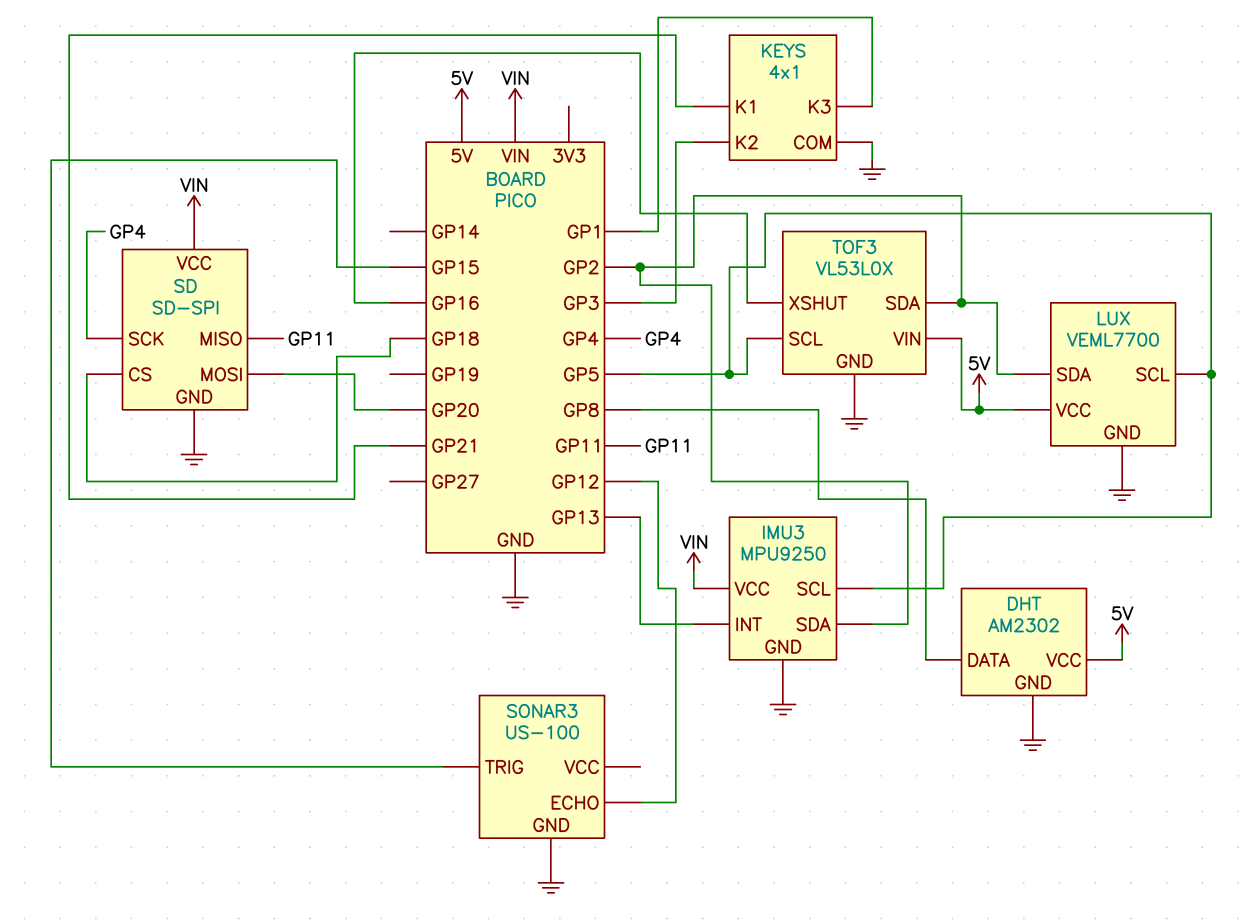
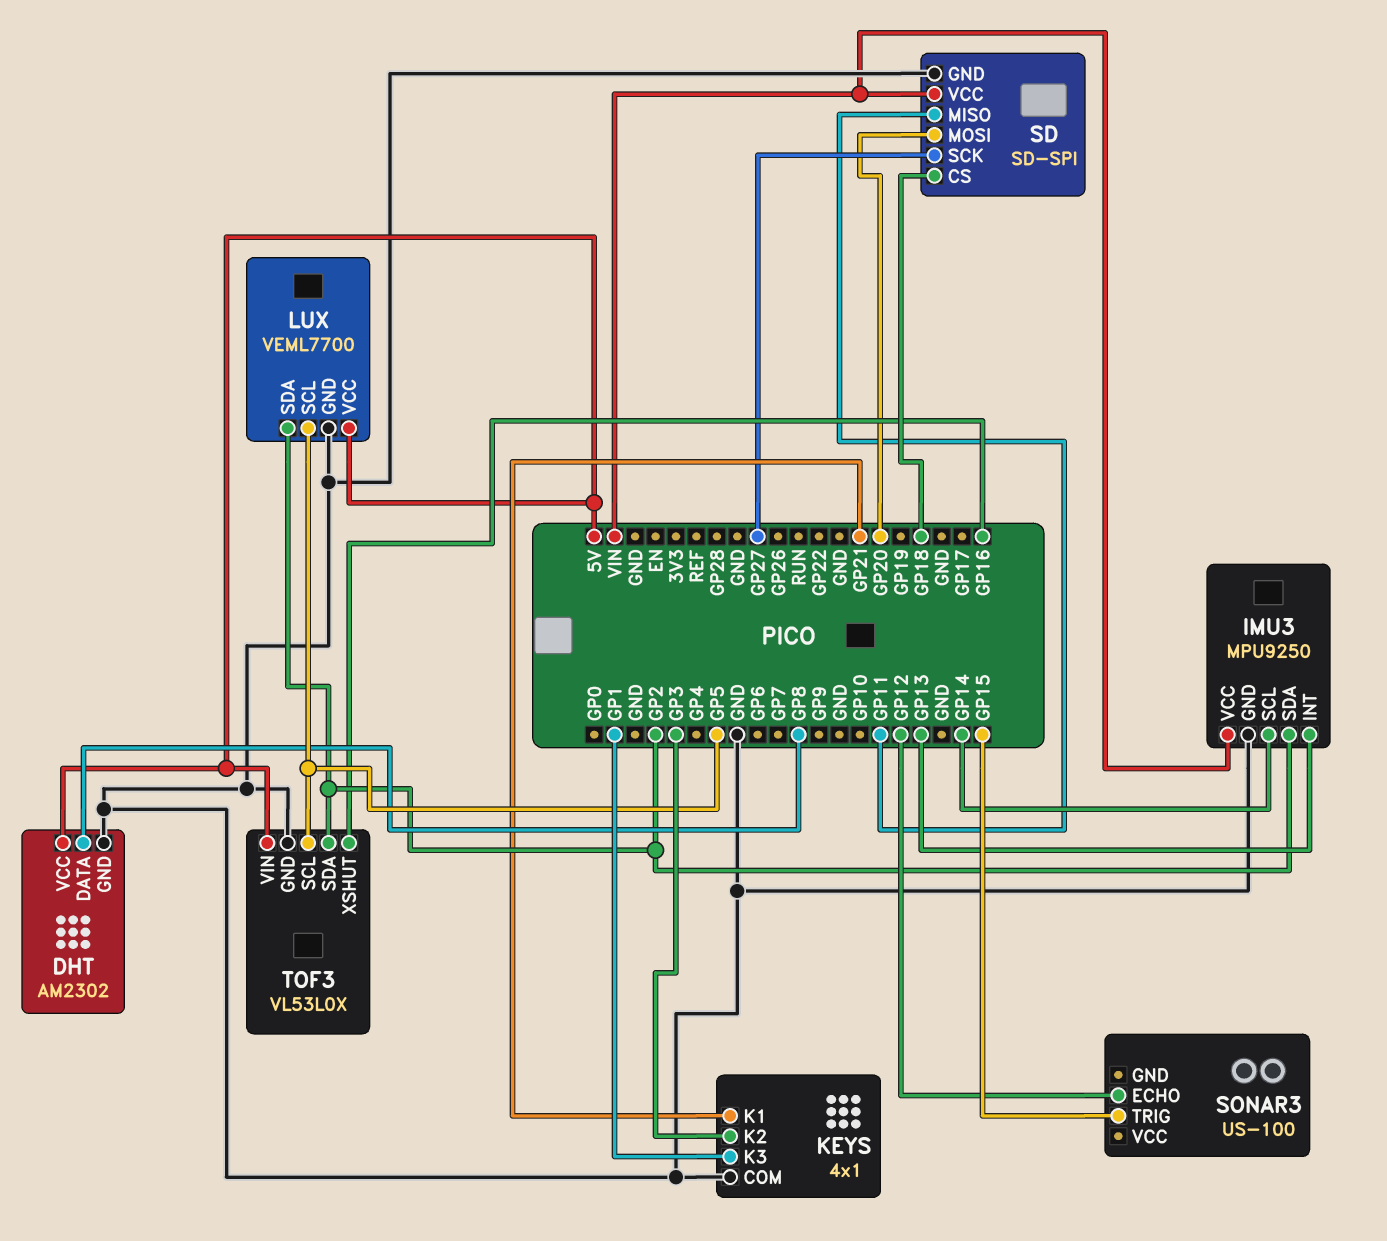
IMU3 pin SCL: GP5 -> GP14
SD pin SCK: GP4 -> GP27
SONAR3 pin GND: GND -> none

